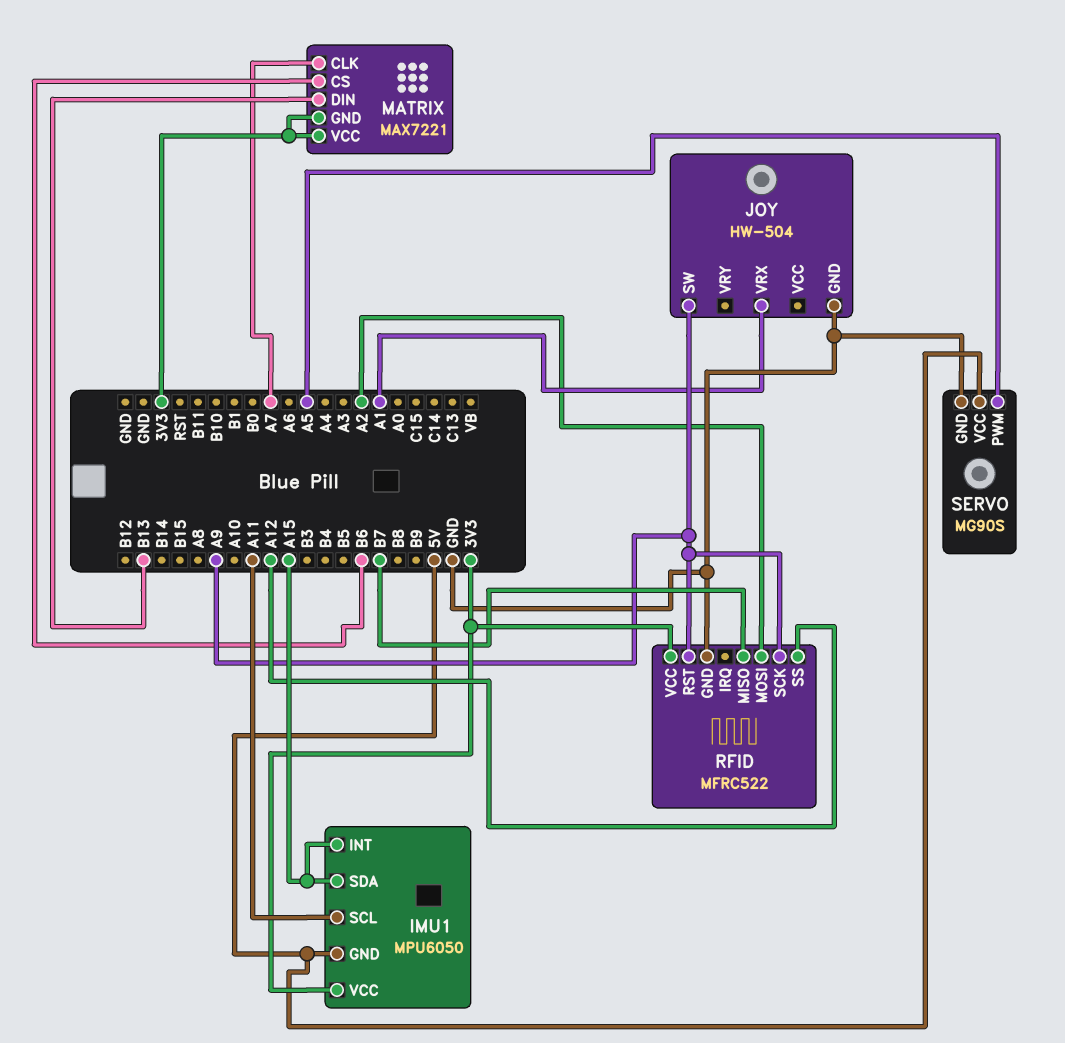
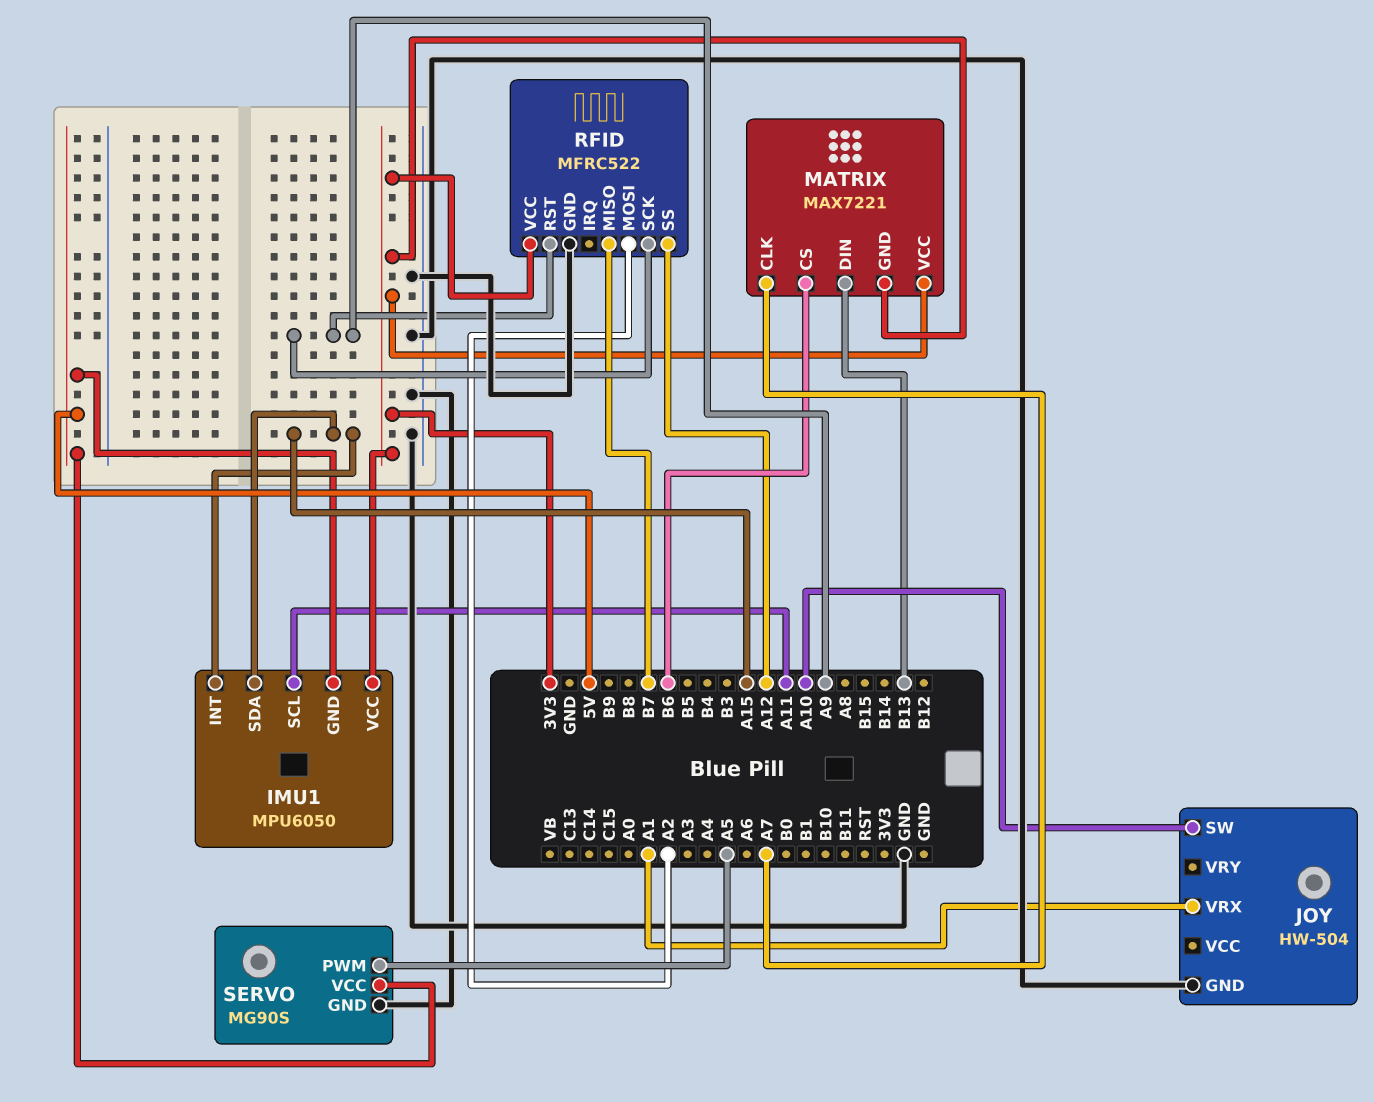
JOY pin SW: A9 -> A10

